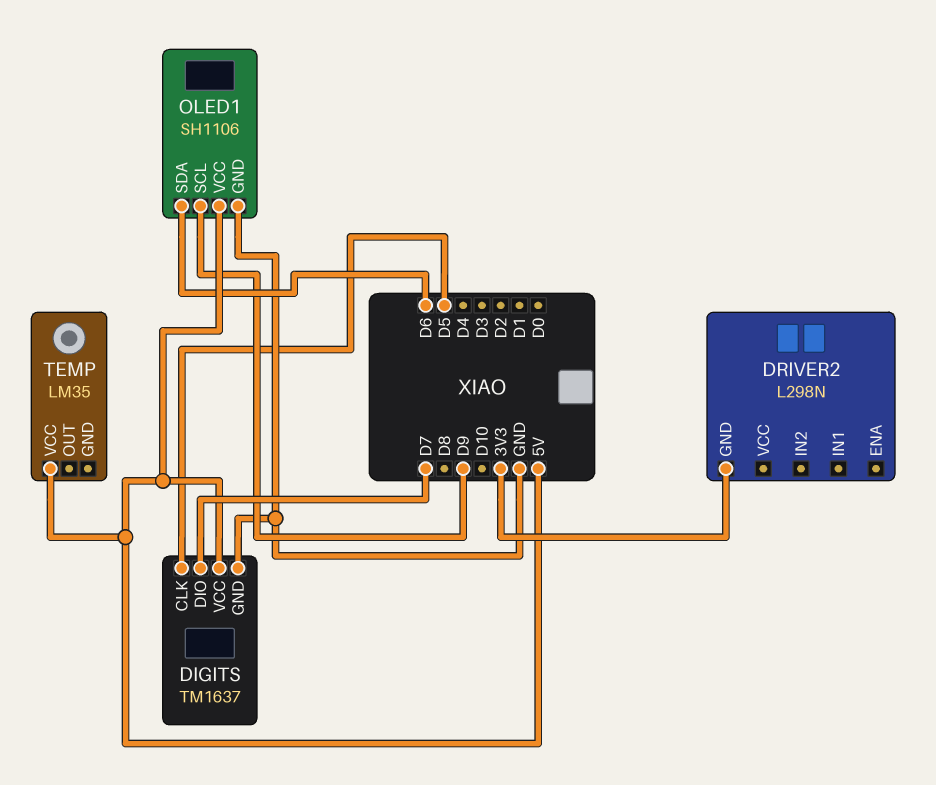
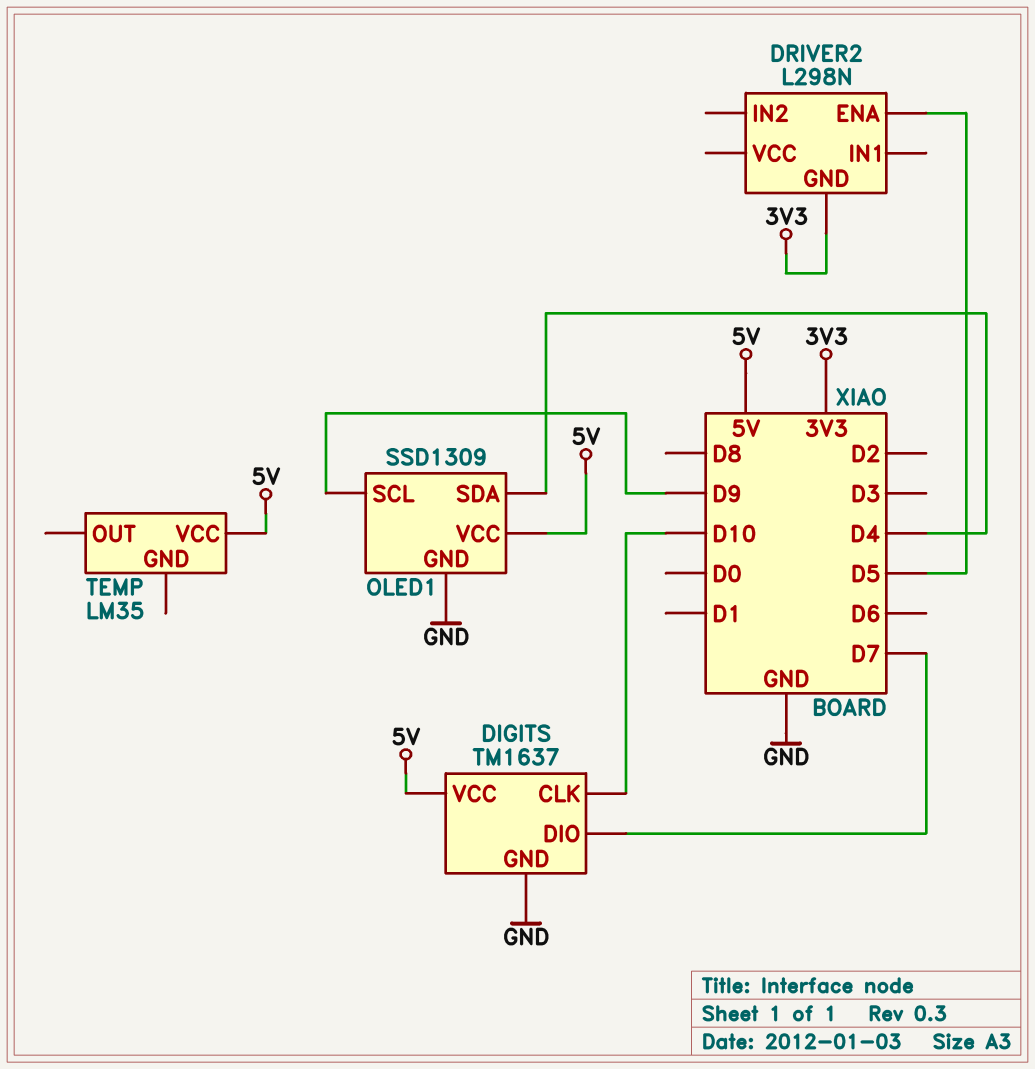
DIGITS pin CLK: D5 -> D10
DRIVER2 pin ENA: none -> D5
OLED1: SH1106 -> SSD1309
OLED1 pin SDA: D6 -> D4

